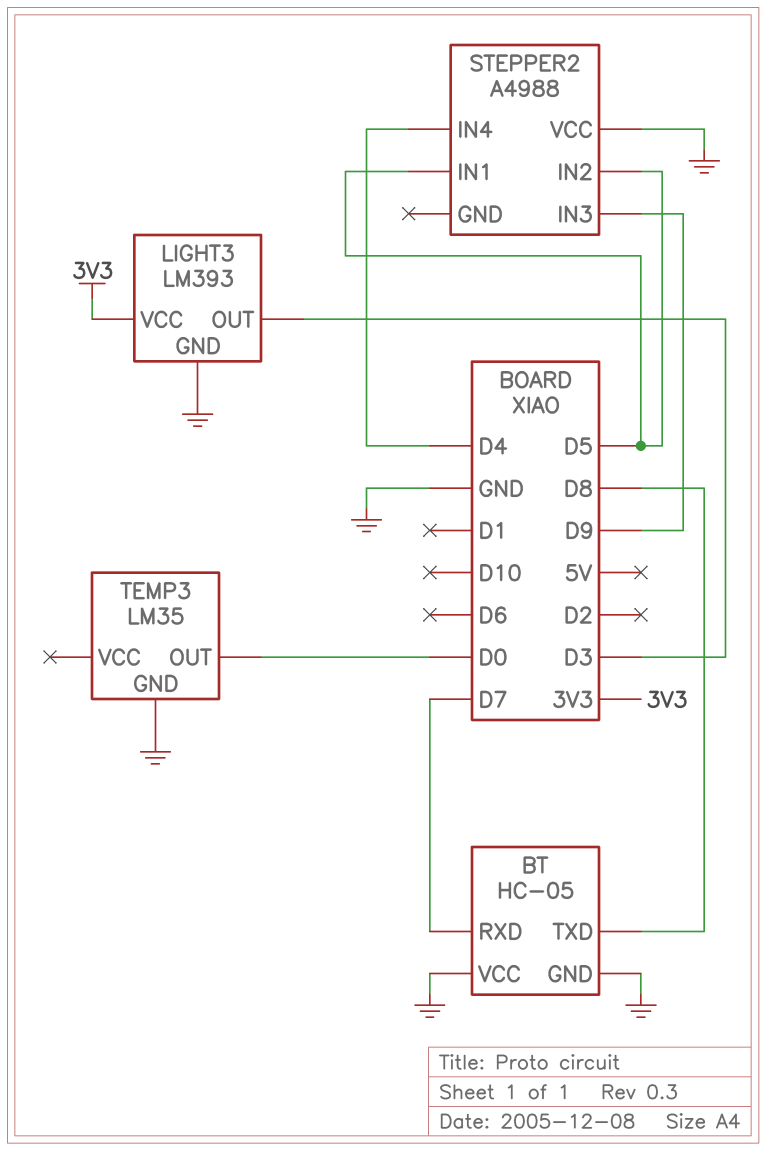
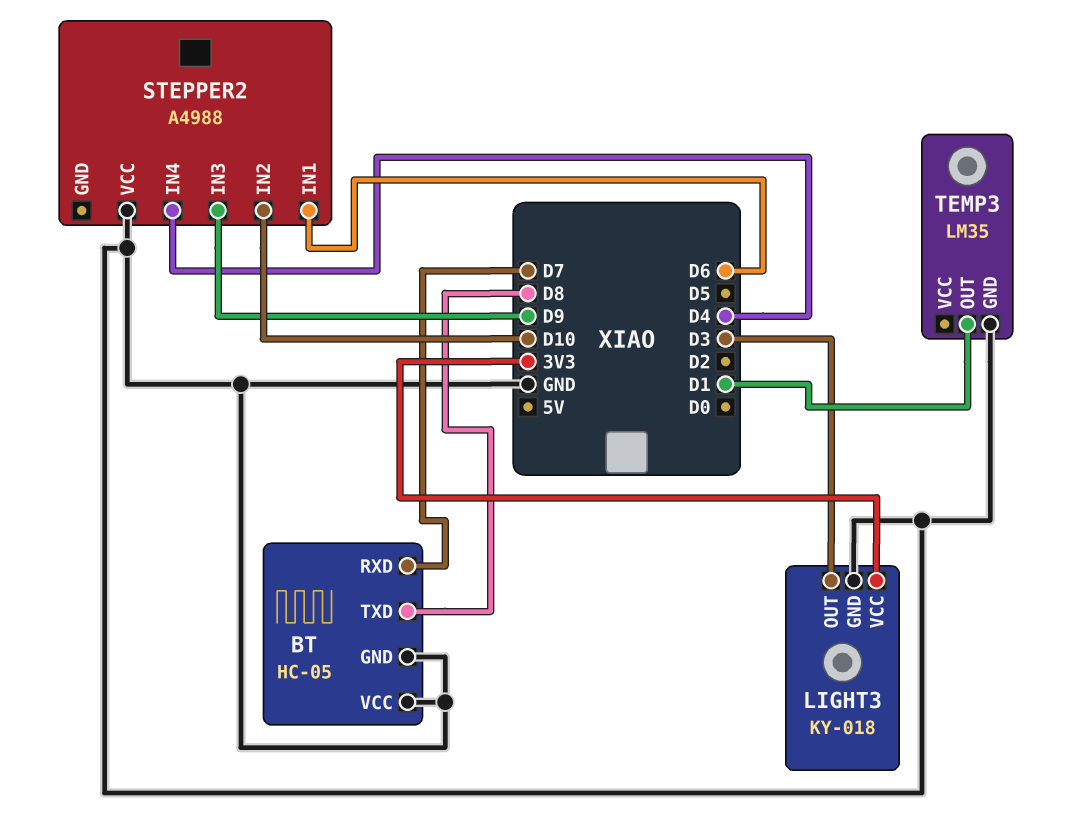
LIGHT3: LM393 -> KY-018
STEPPER2 pin IN1: D5 -> D6
STEPPER2 pin IN2: D5 -> D10
TEMP3 pin OUT: D0 -> D1

